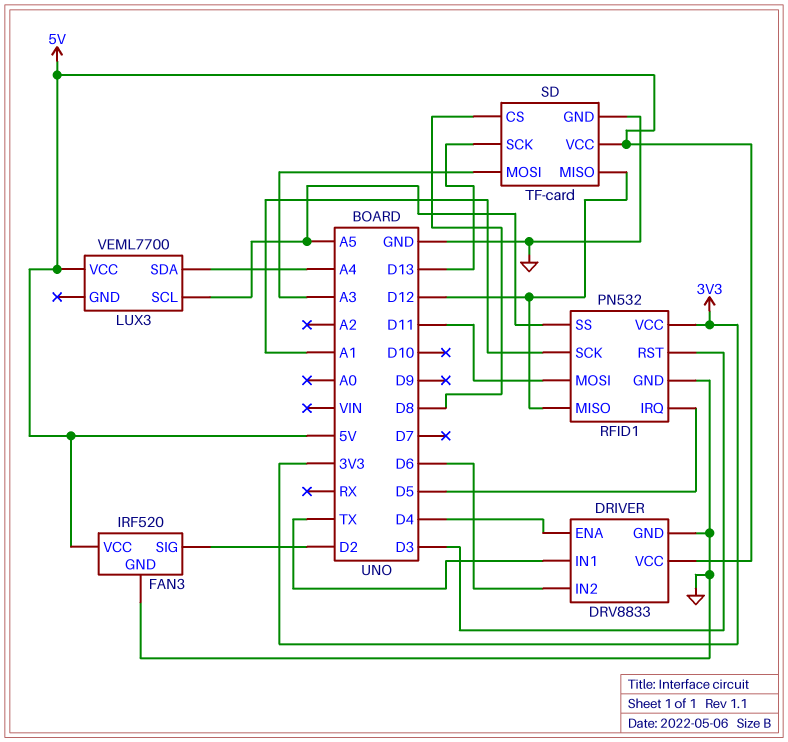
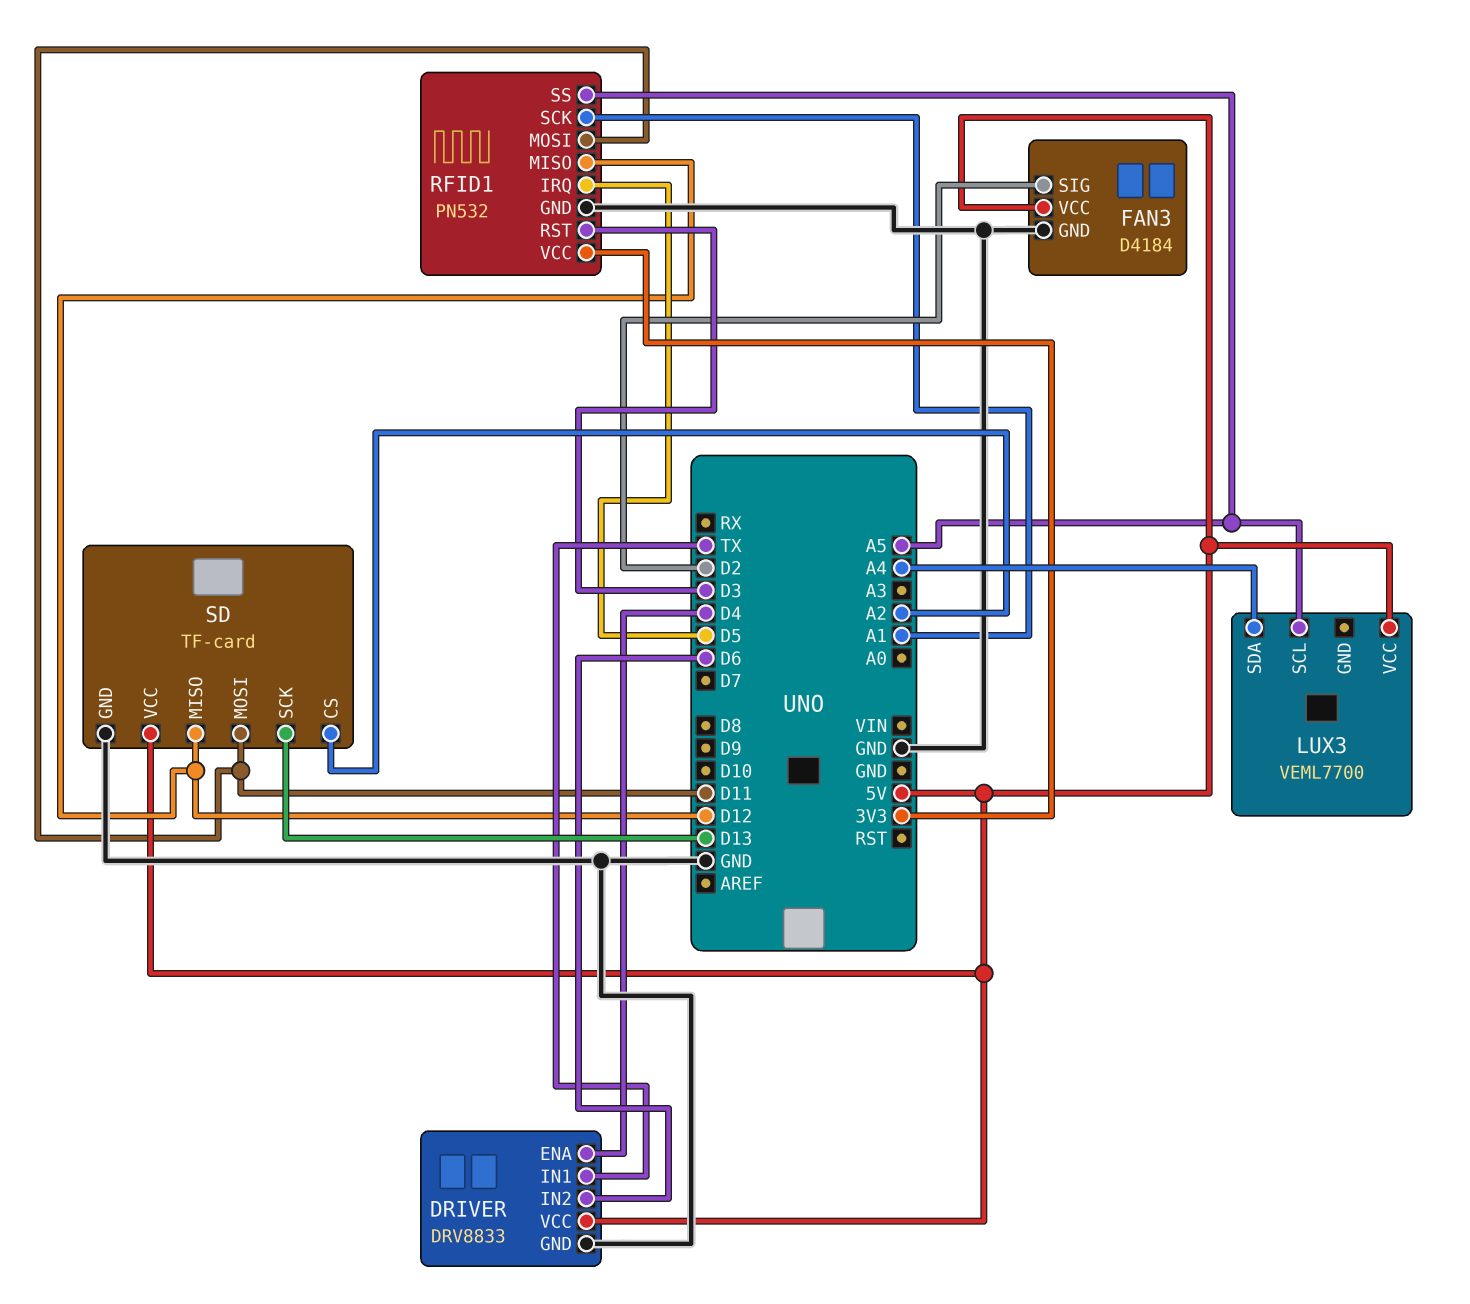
FAN3: IRF520 -> D4184
SD pin CS: D8 -> A2
SD pin MOSI: A3 -> D11

